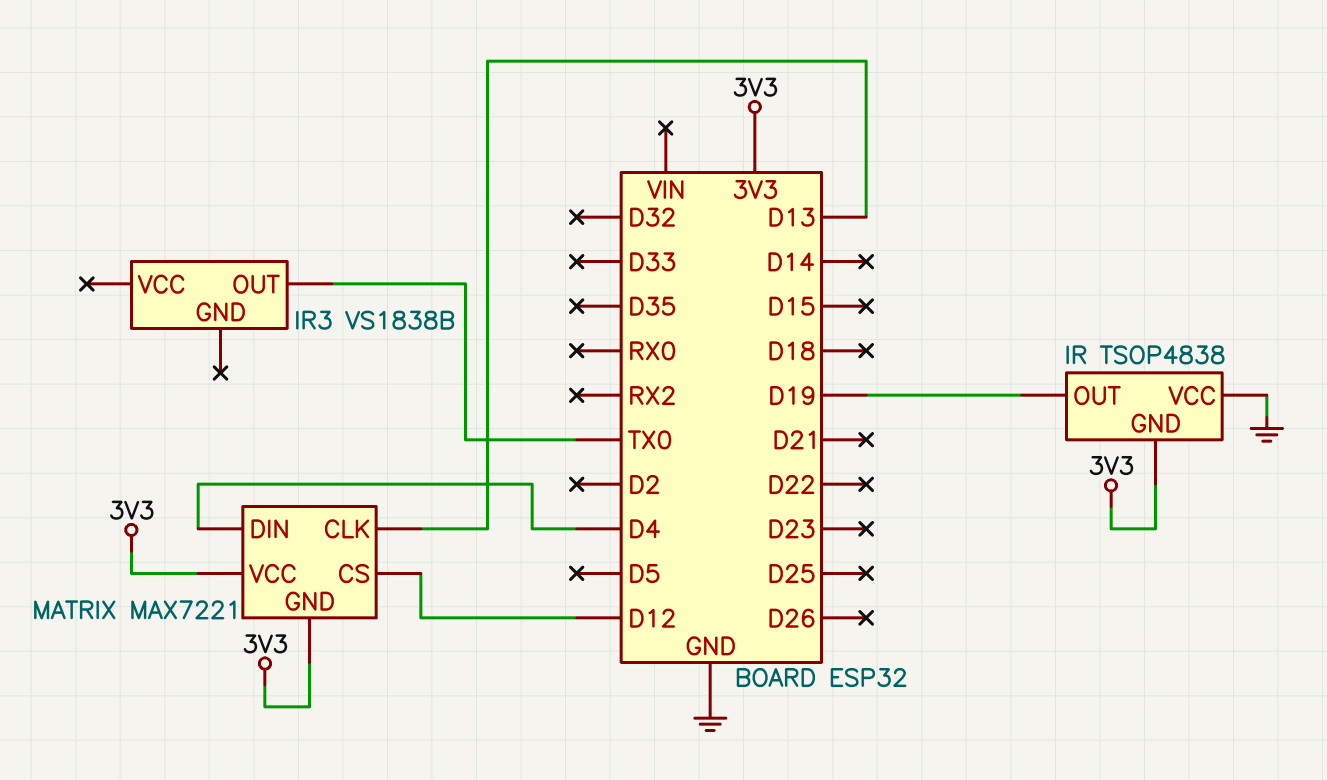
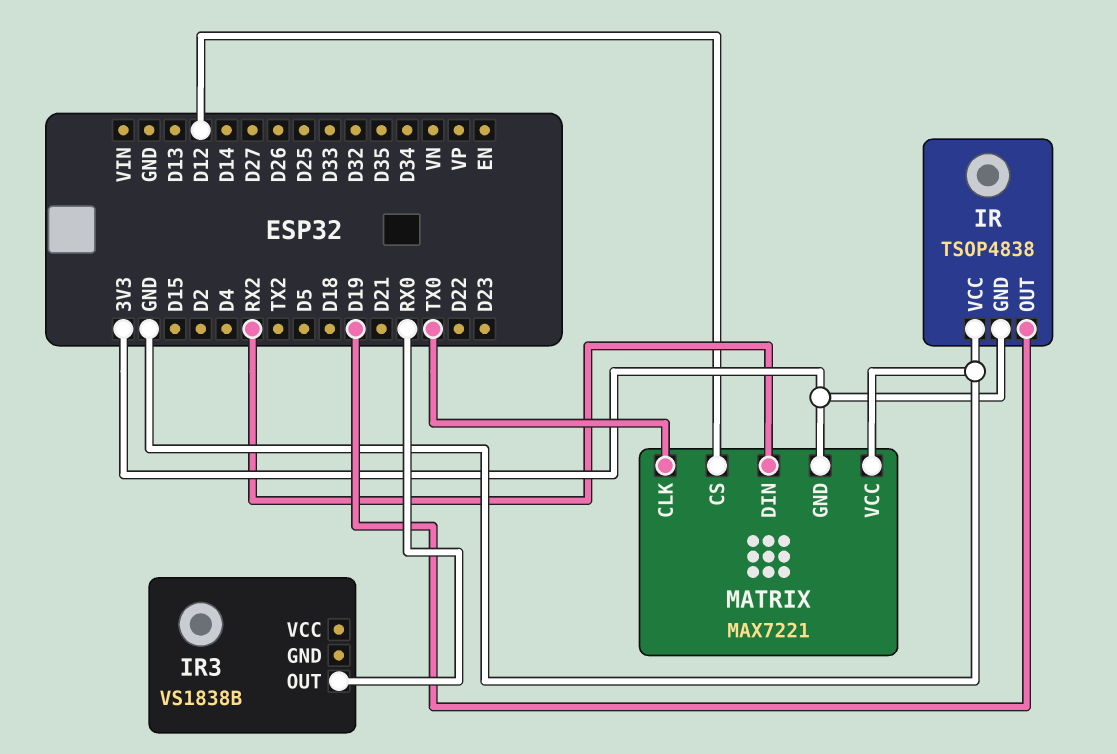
IR3 pin OUT: TX0 -> RX0
MATRIX pin CLK: D13 -> TX0
MATRIX pin DIN: D4 -> RX2
MATRIX pin VCC: 3V3 -> GND

